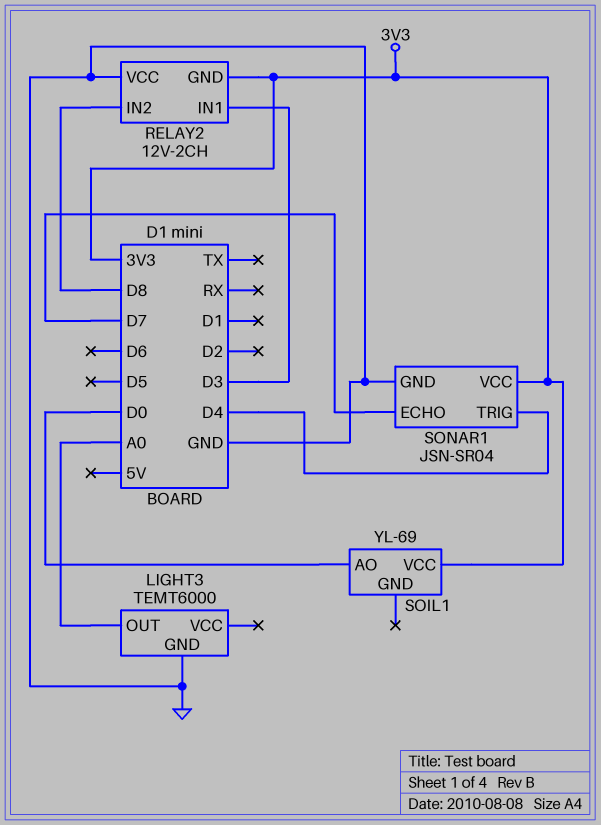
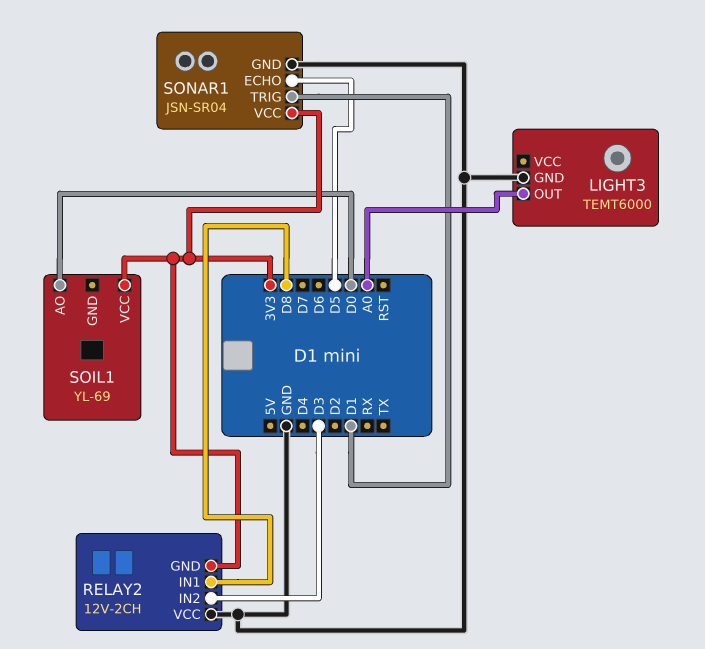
RELAY2 pin IN1: D3 -> D8
RELAY2 pin IN2: D8 -> D3
SONAR1 pin ECHO: D7 -> D5
SONAR1 pin TRIG: D4 -> D1

